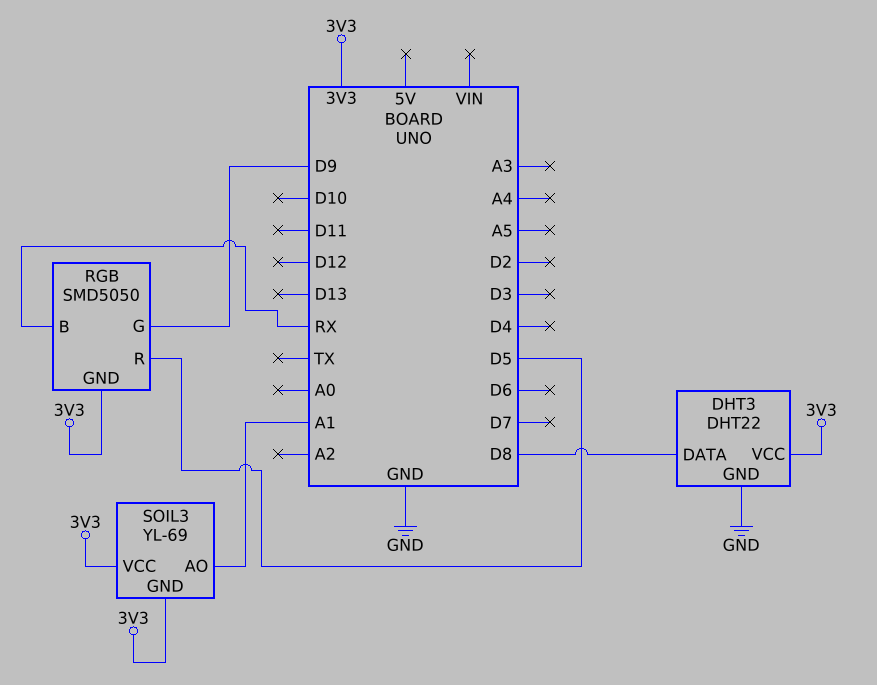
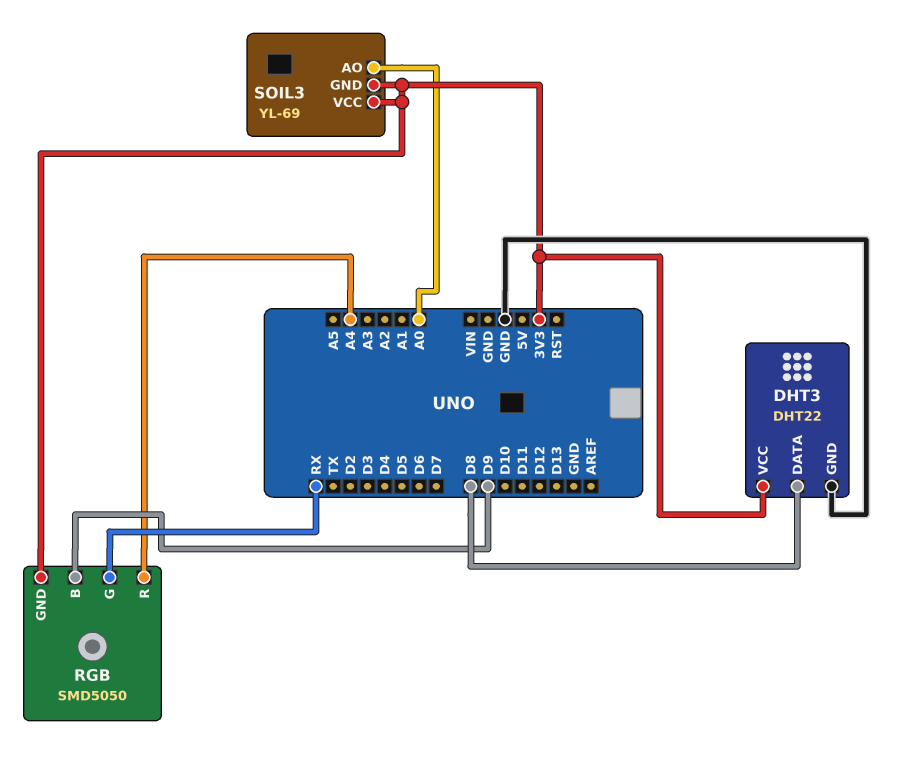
RGB pin B: RX -> D9
RGB pin G: D9 -> RX
RGB pin R: D5 -> A4
SOIL3 pin AO: A1 -> A0

